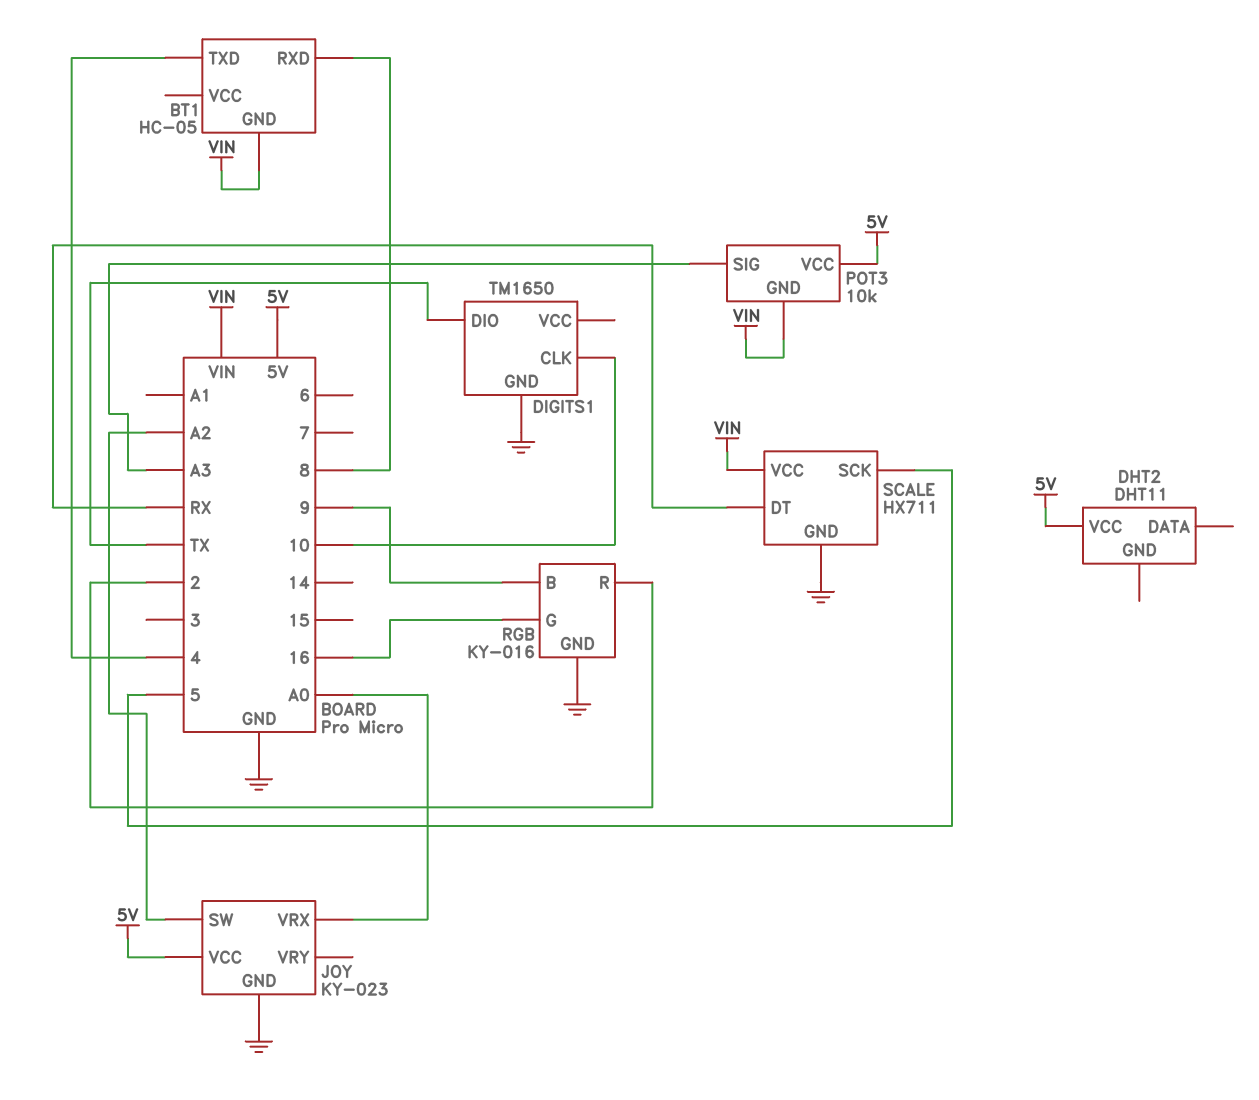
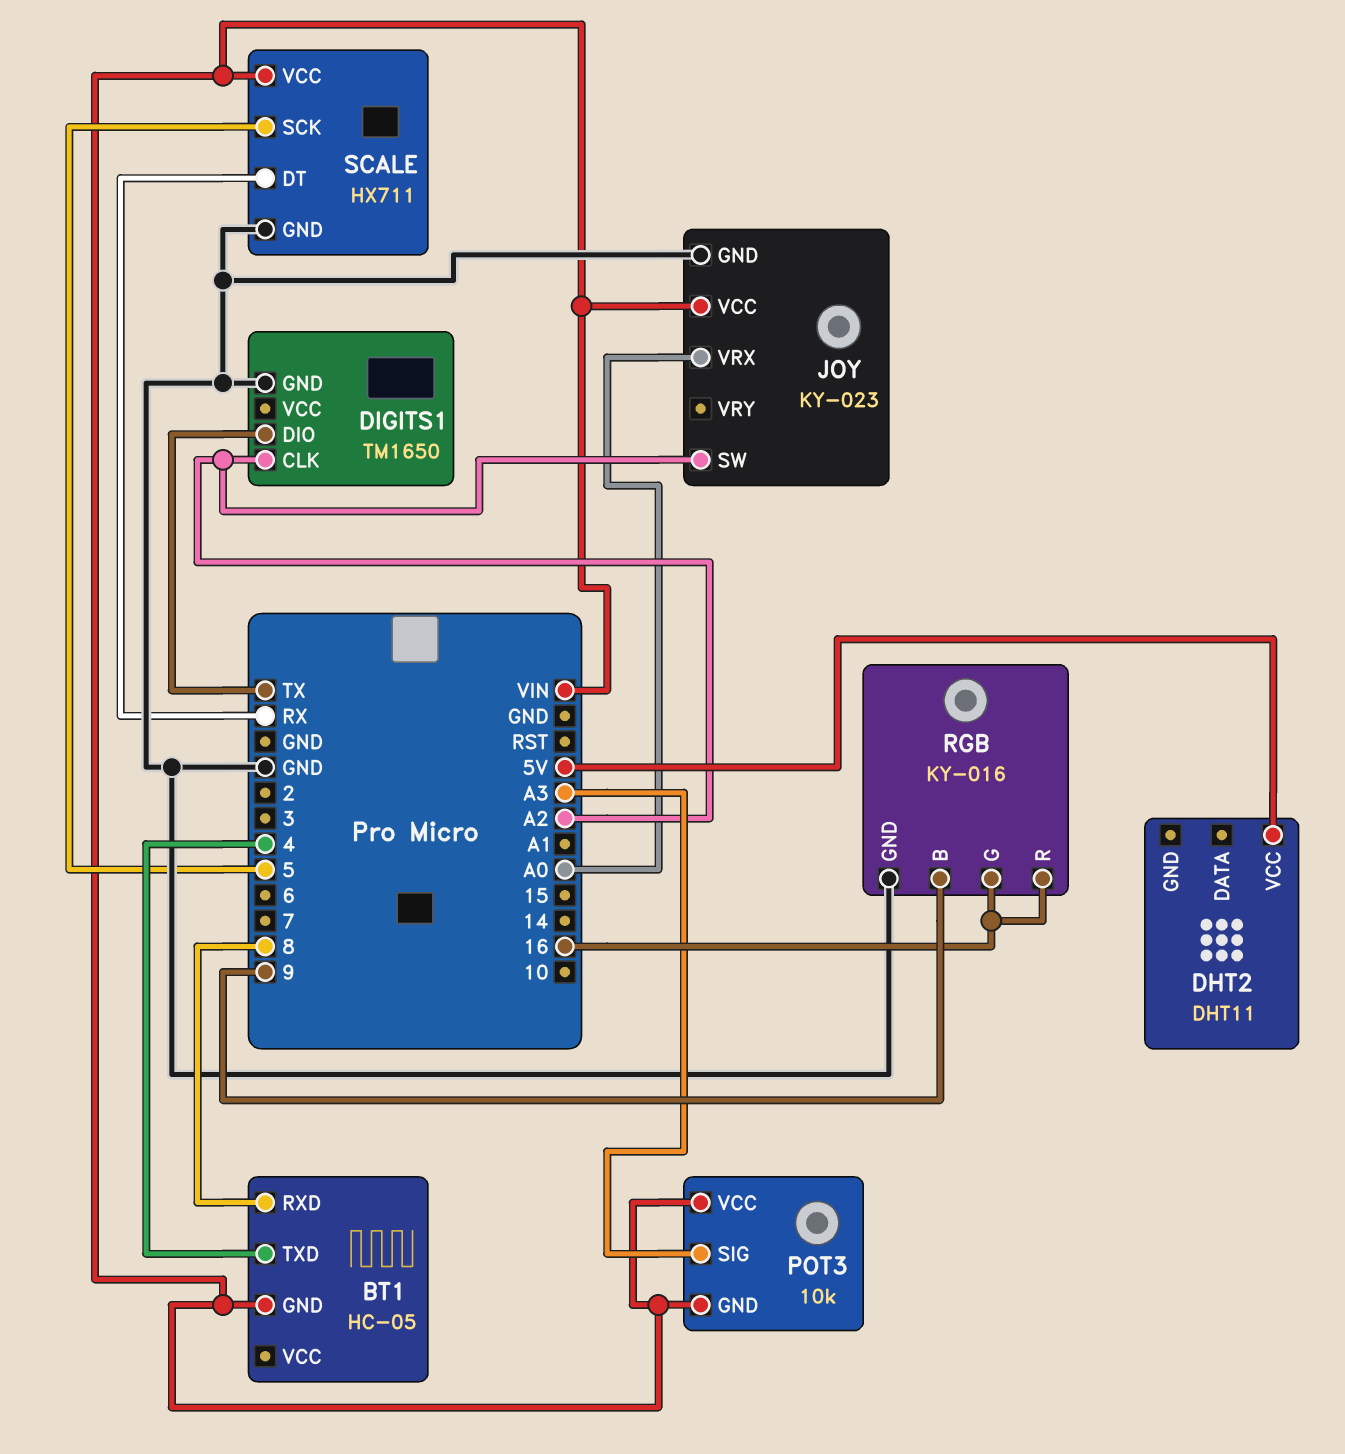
DIGITS1 pin CLK: 10 -> A2
JOY pin VCC: 5V -> VIN
POT3 pin VCC: 5V -> VIN
RGB pin R: 2 -> 16

